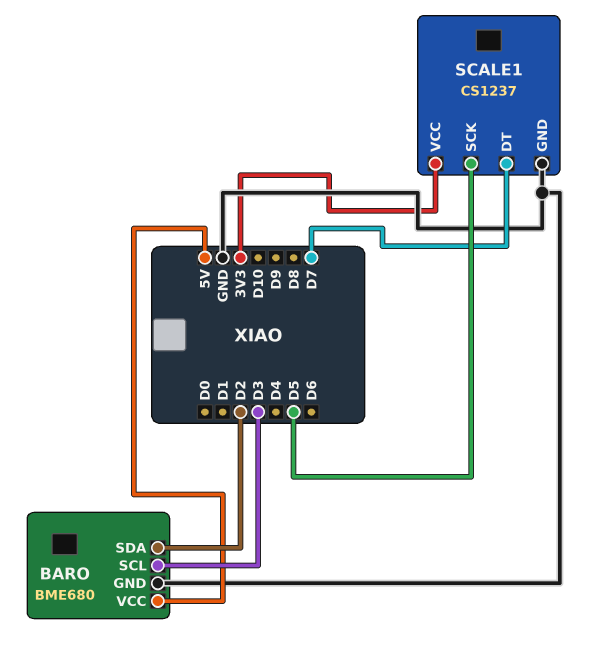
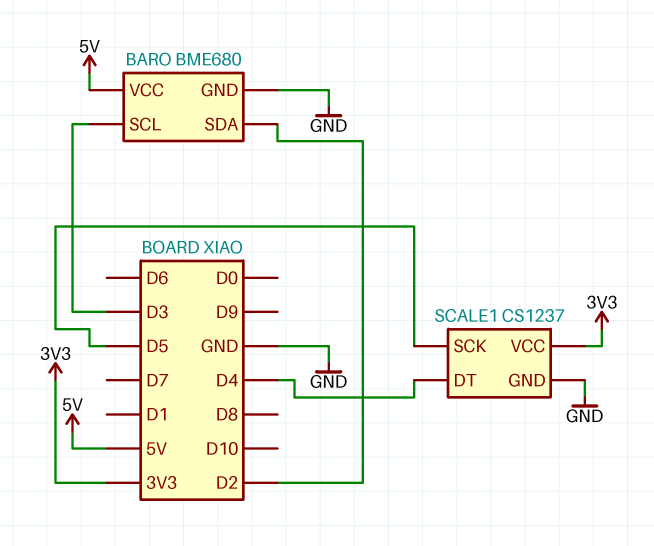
SCALE1 pin DT: D7 -> D4

